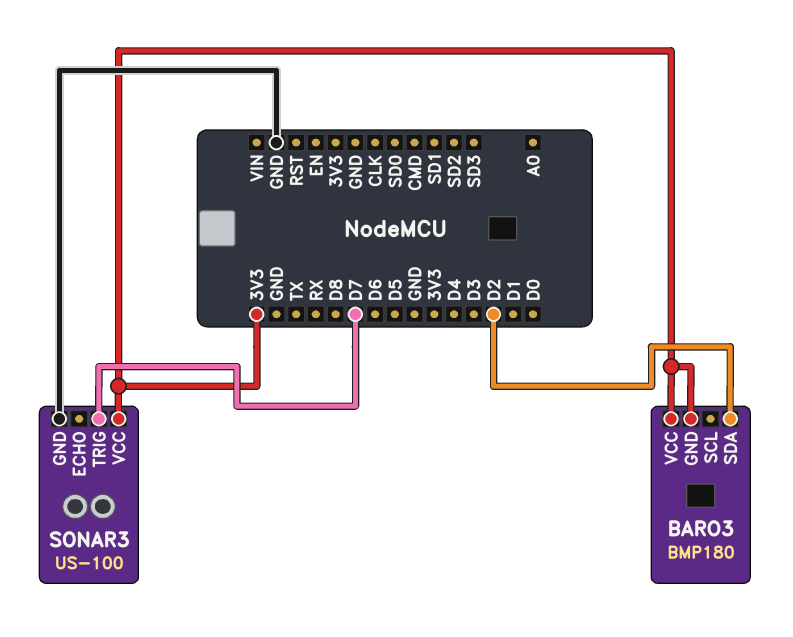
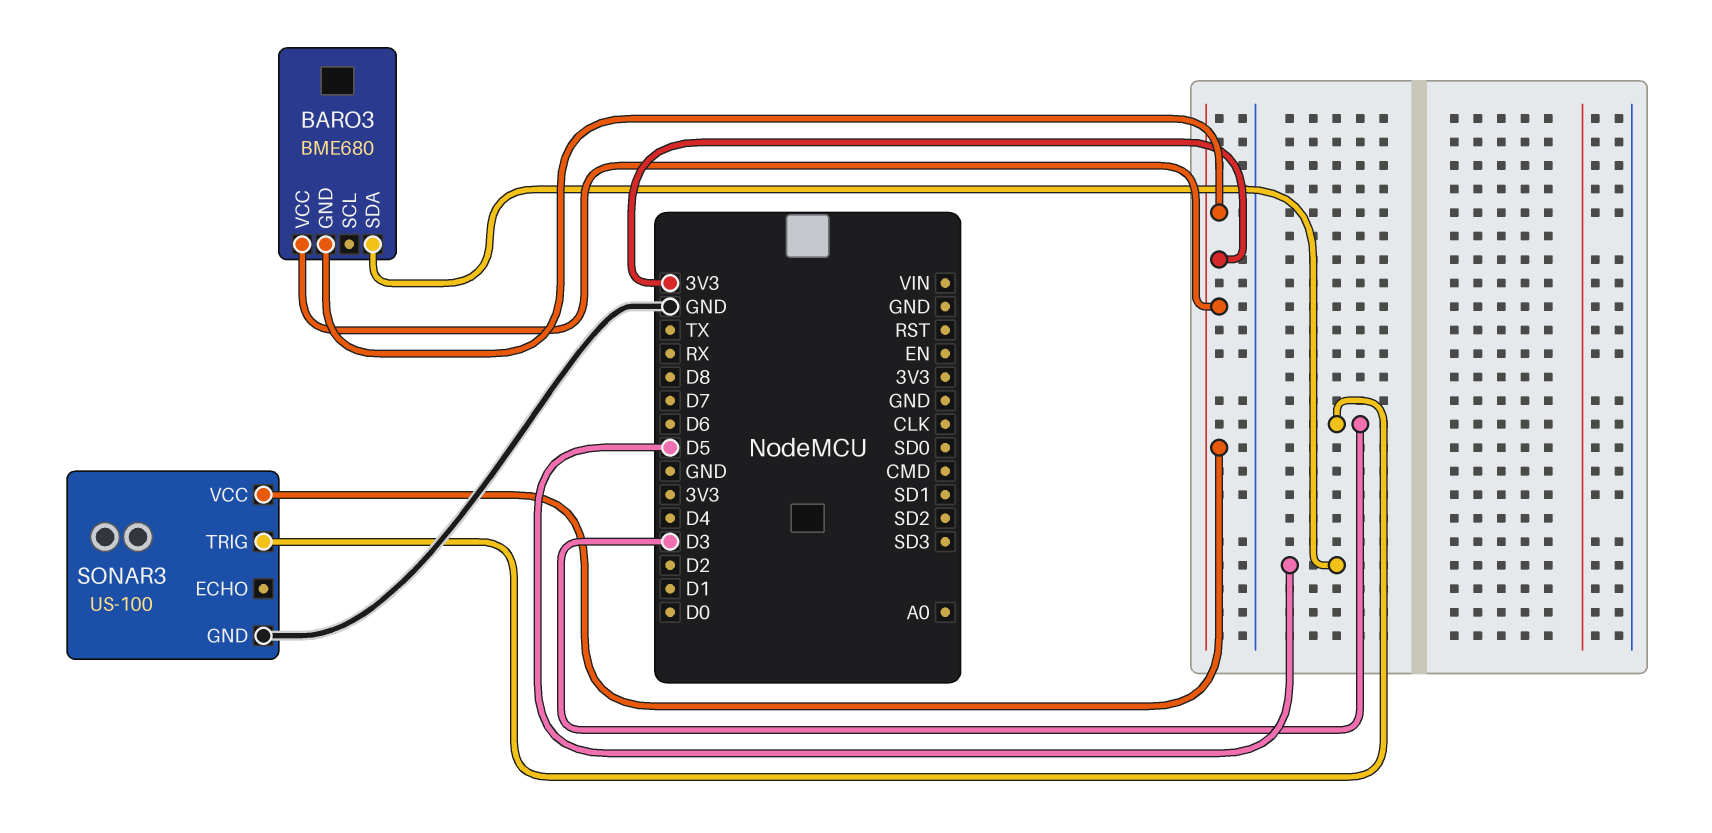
BARO3: BMP180 -> BME680
BARO3 pin SDA: D2 -> D5
SONAR3 pin TRIG: D7 -> D3

